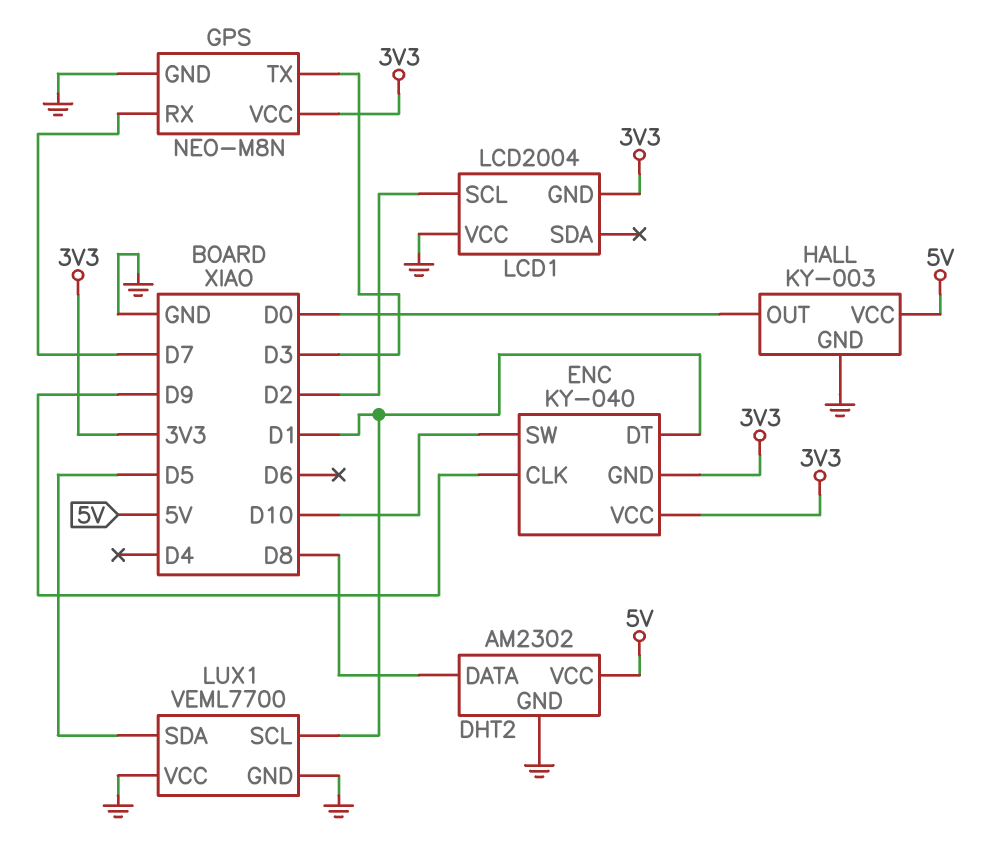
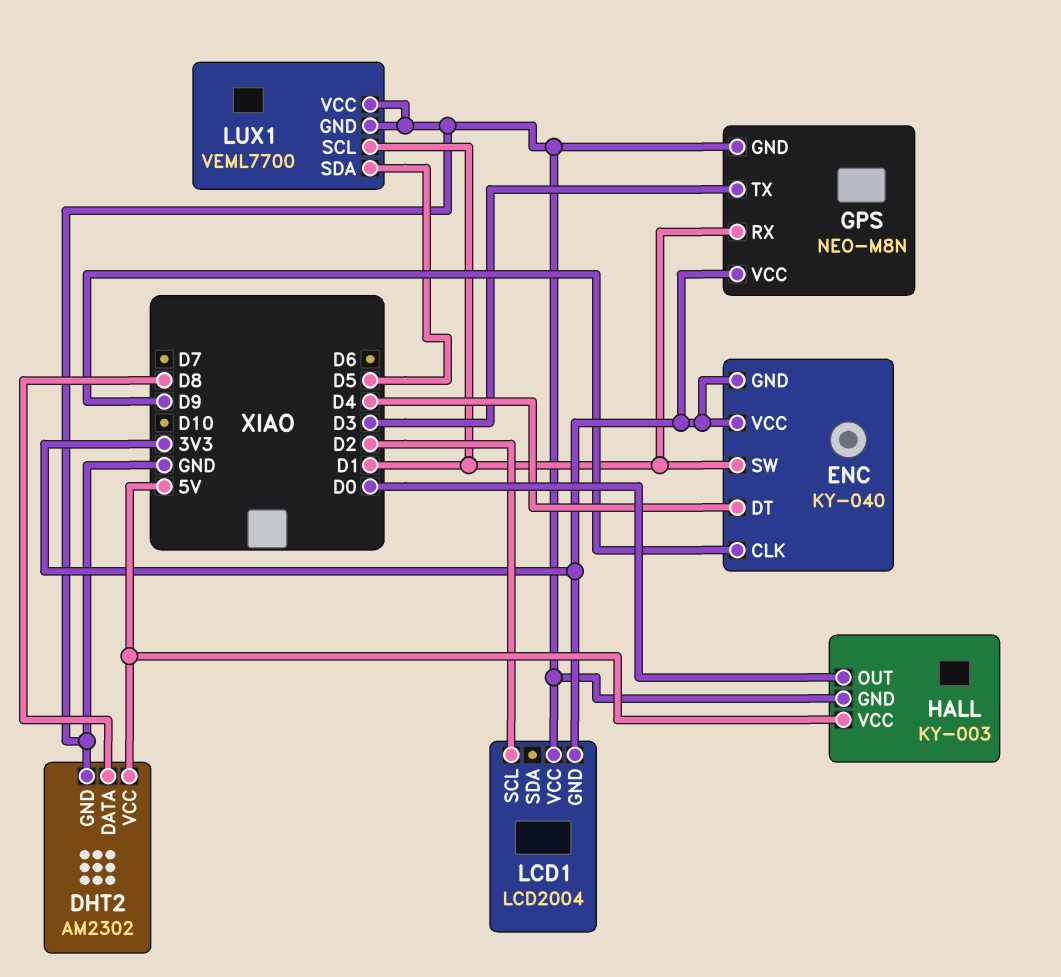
ENC pin DT: D1 -> D4
ENC pin SW: D10 -> D1
GPS pin RX: D7 -> D1

